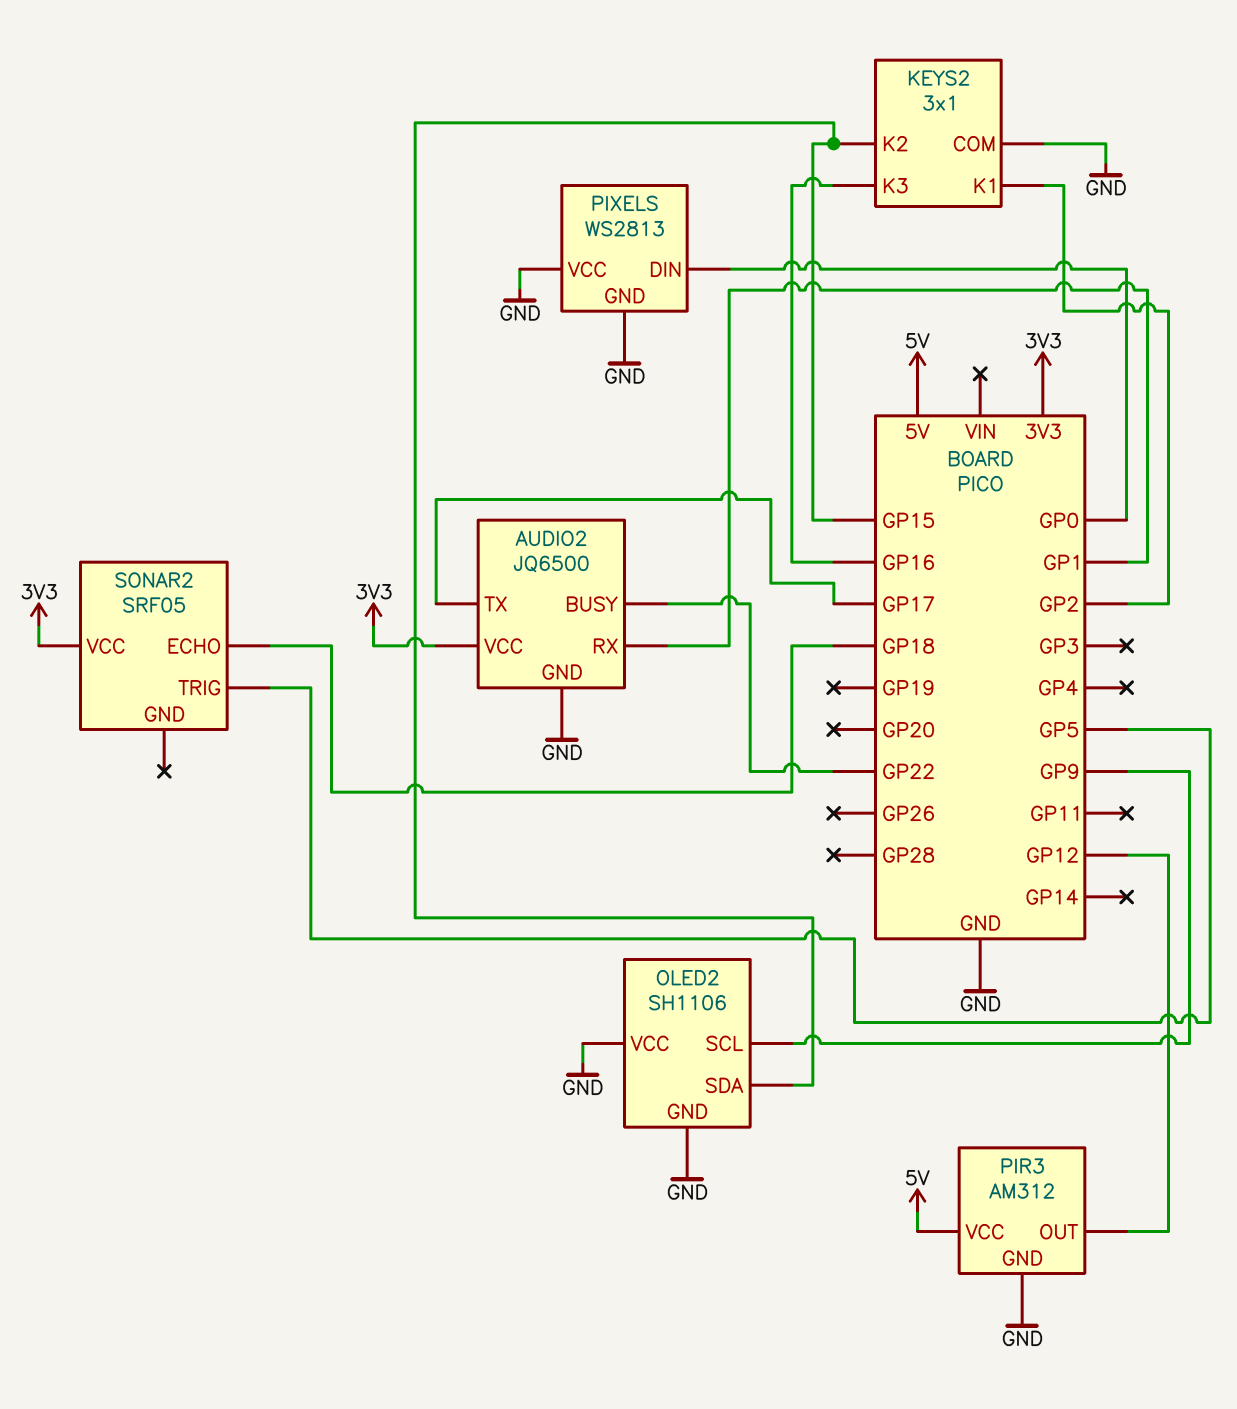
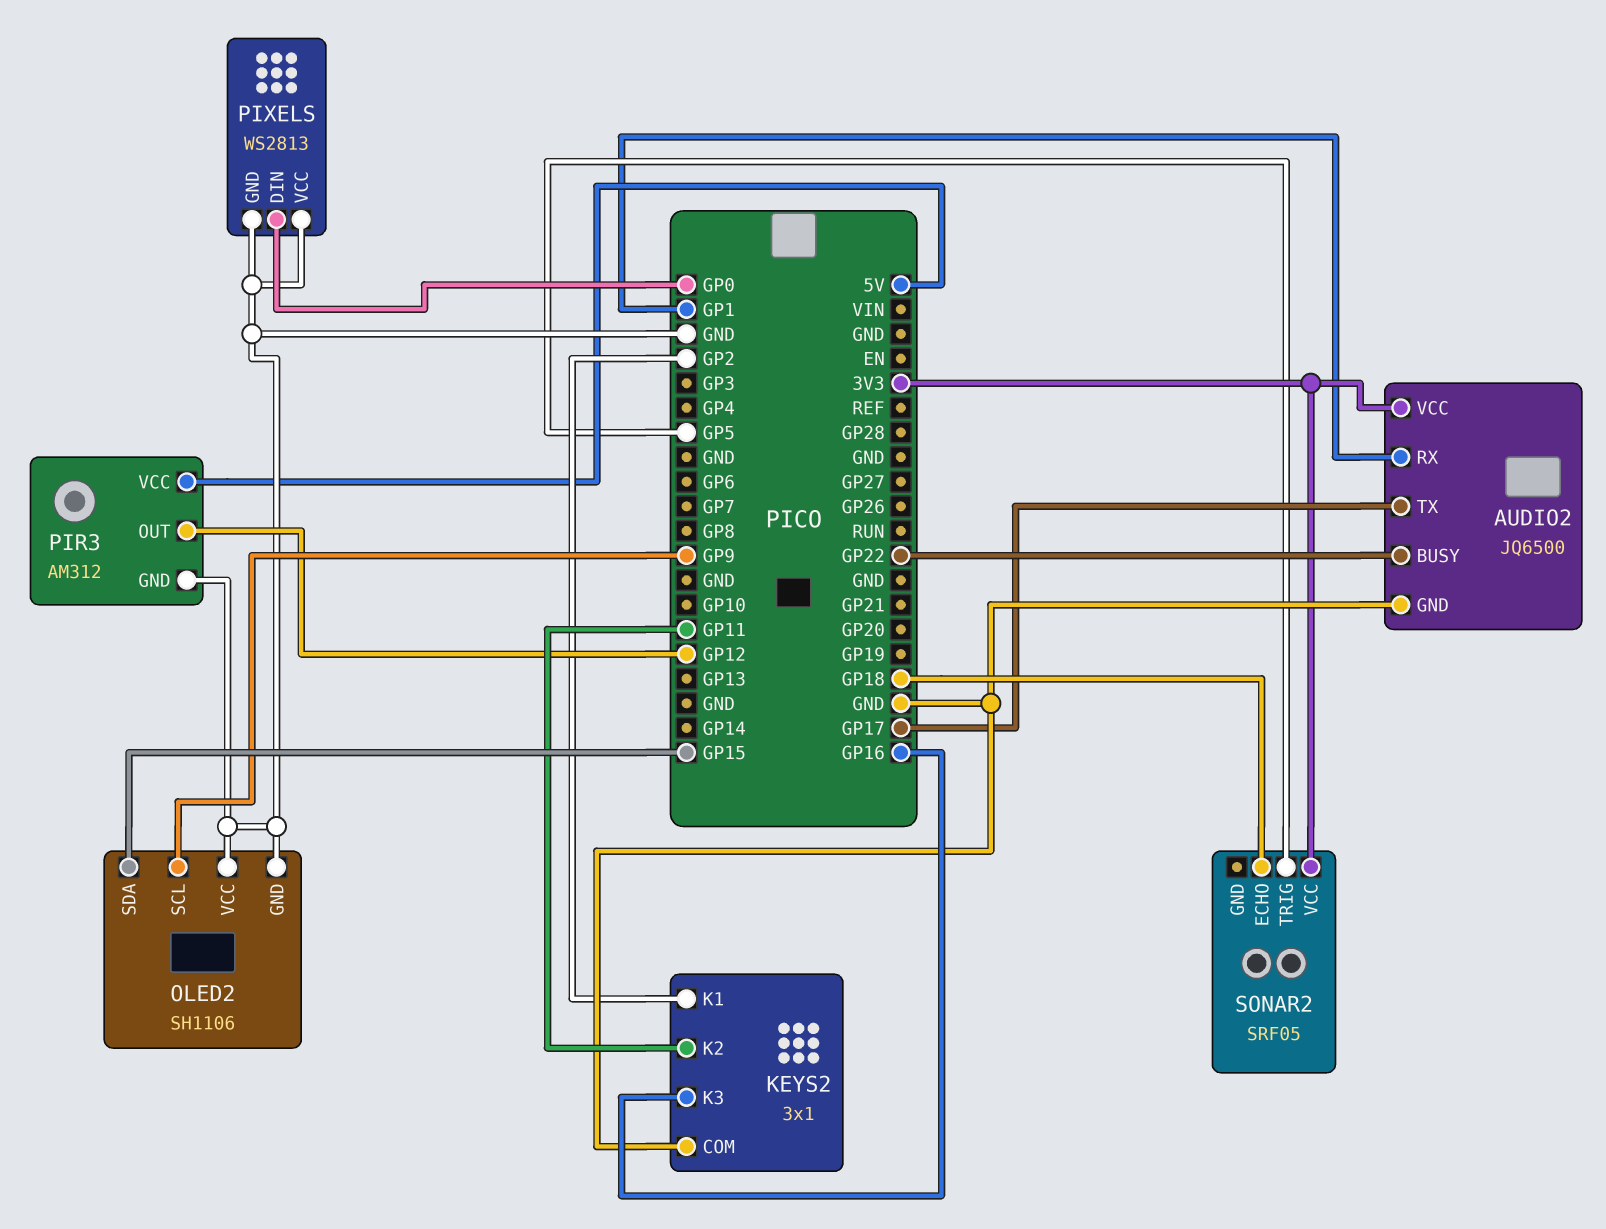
KEYS2 pin K2: GP15 -> GP11

